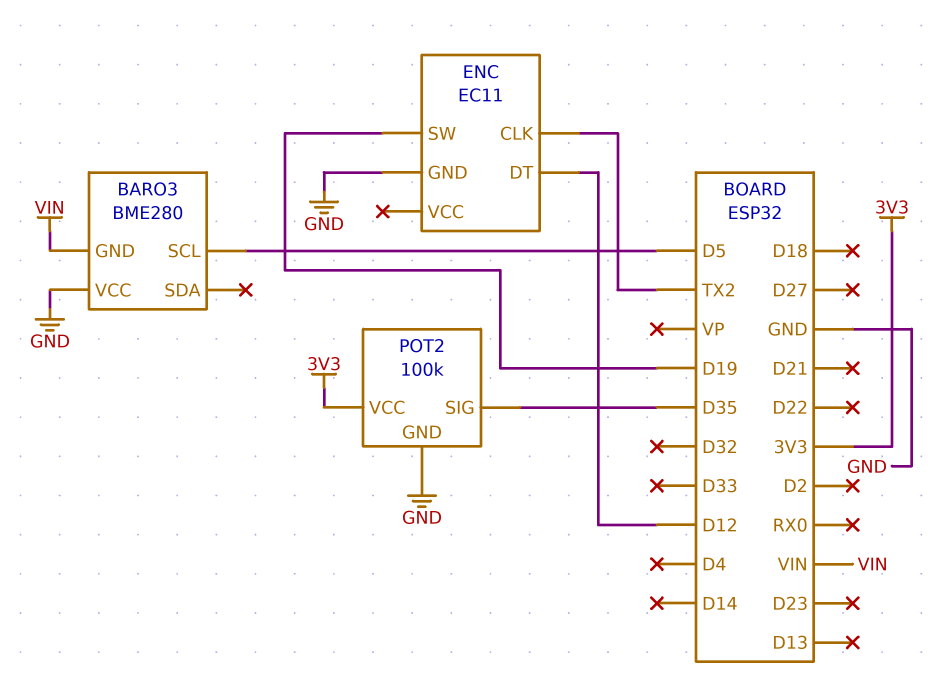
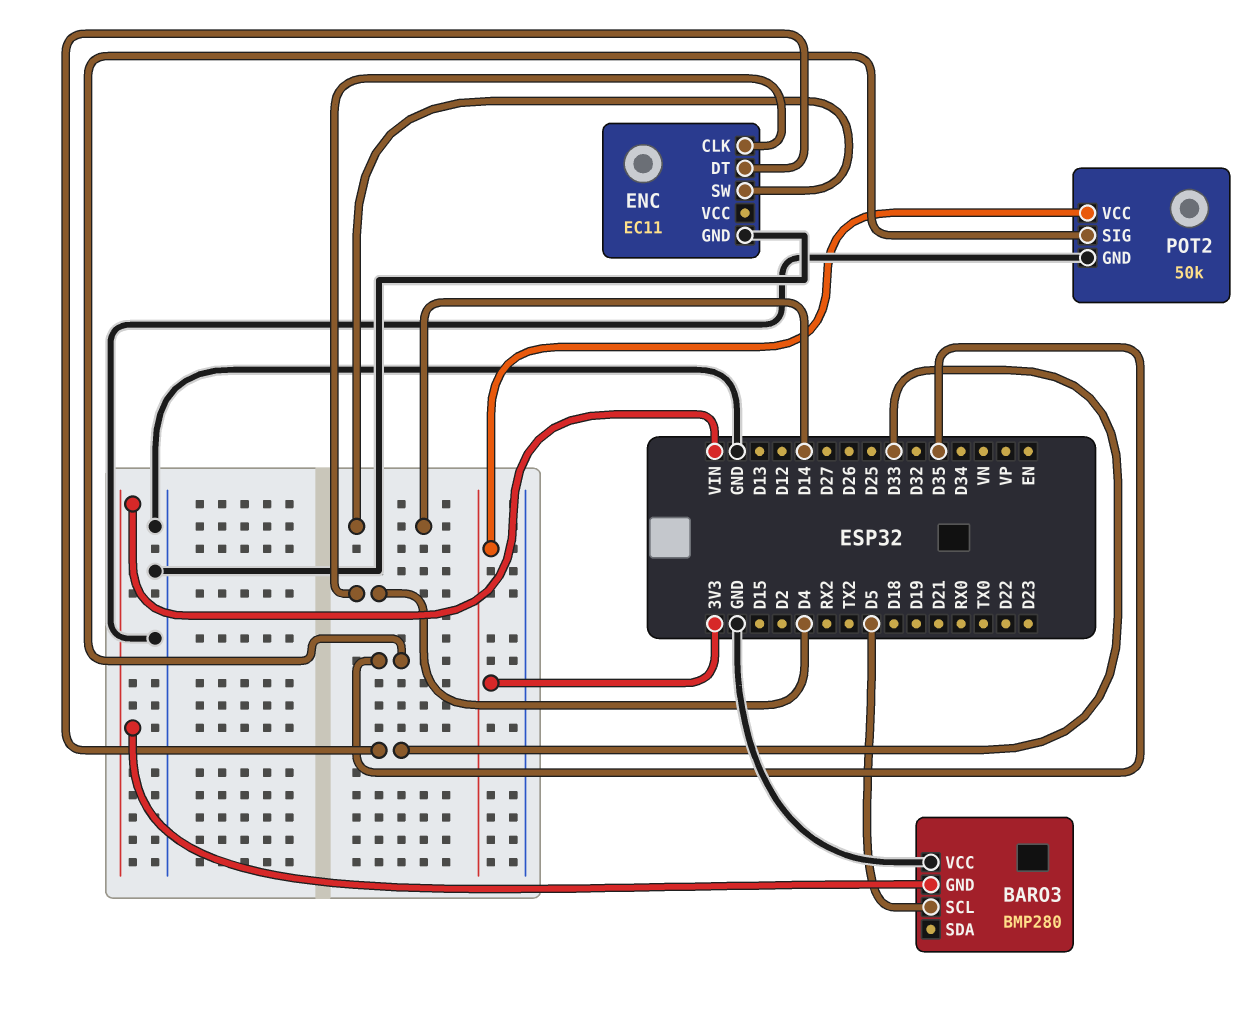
BARO3: BME280 -> BMP280
ENC pin CLK: TX2 -> D4
ENC pin DT: D12 -> D33
ENC pin SW: D19 -> D14
POT2: 100k -> 50k

